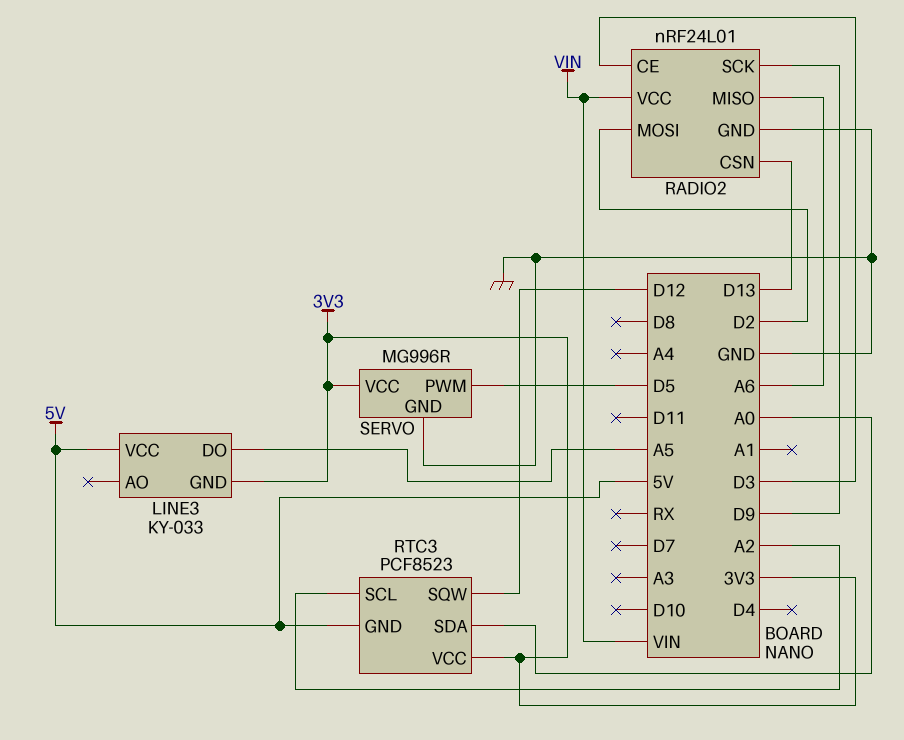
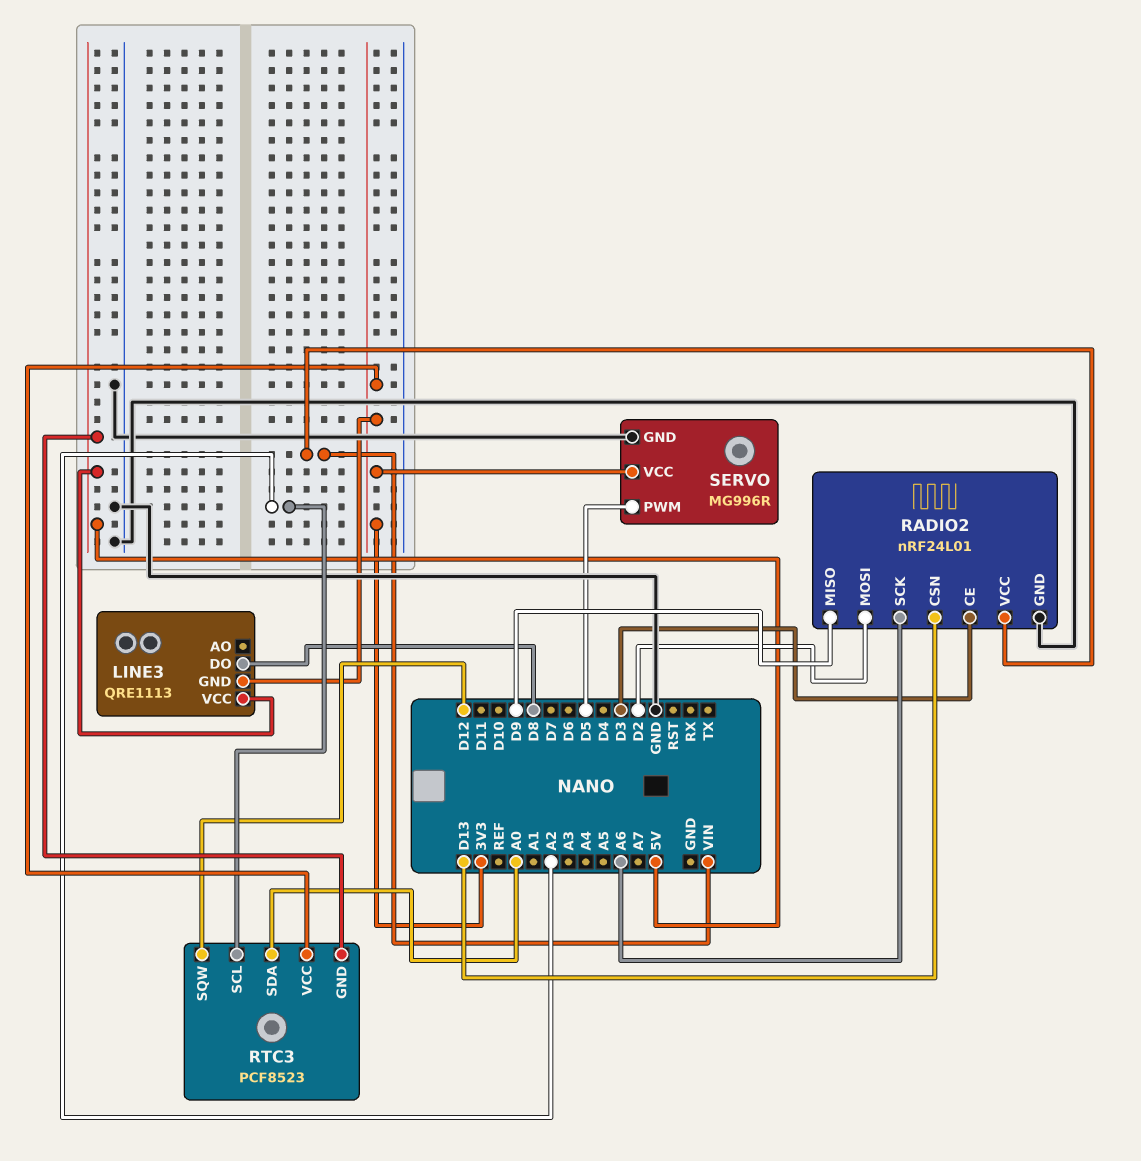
LINE3: KY-033 -> QRE1113
LINE3 pin DO: A5 -> D8
RADIO2 pin MISO: A6 -> D9
RADIO2 pin SCK: D9 -> A6

